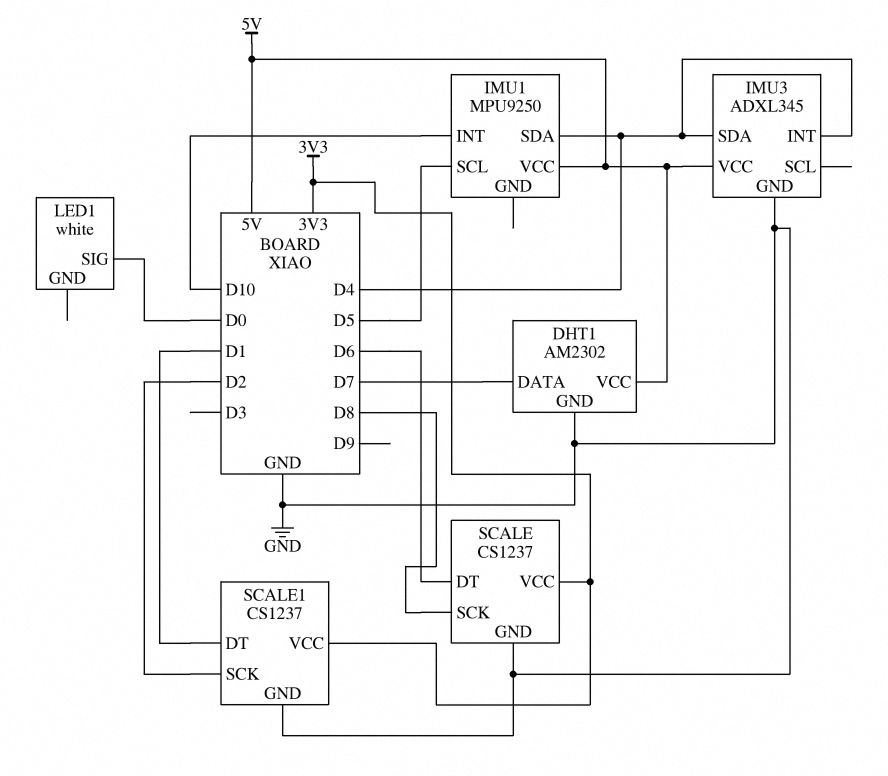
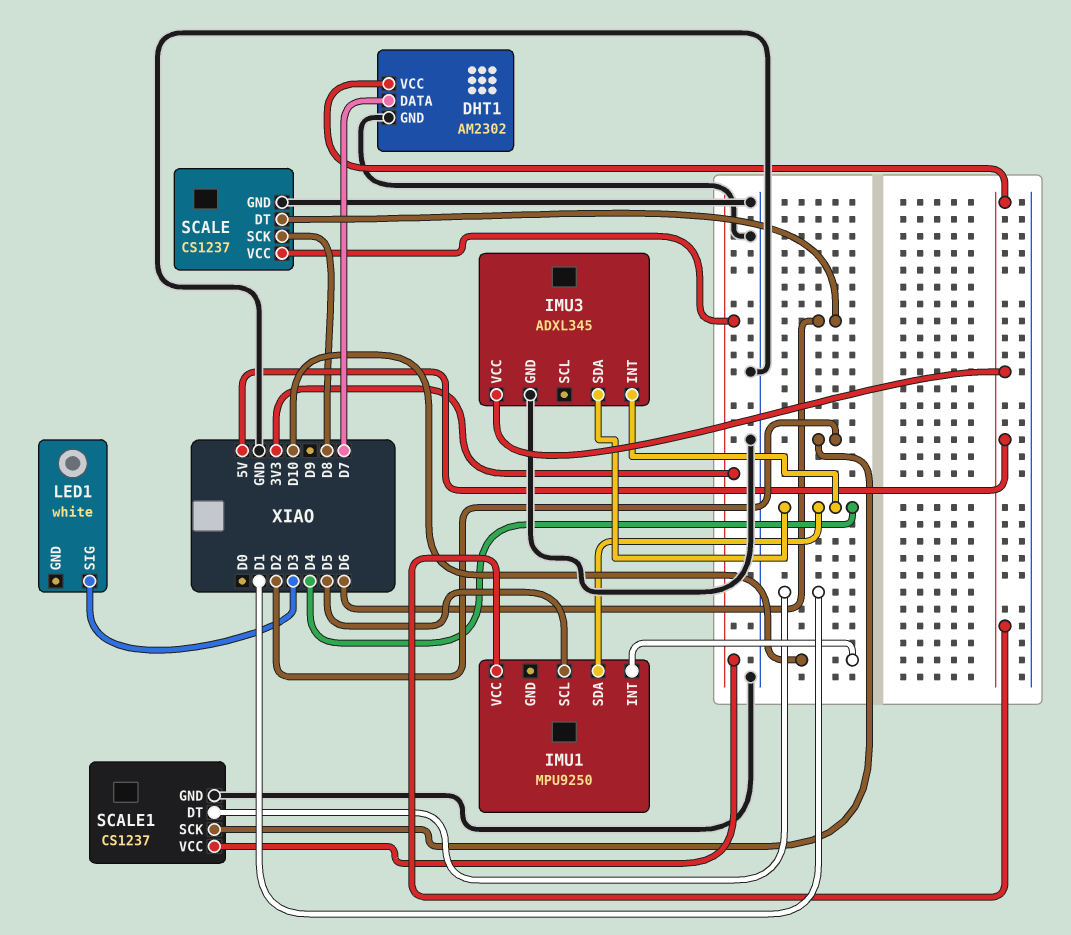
LED1 pin SIG: D0 -> D3

